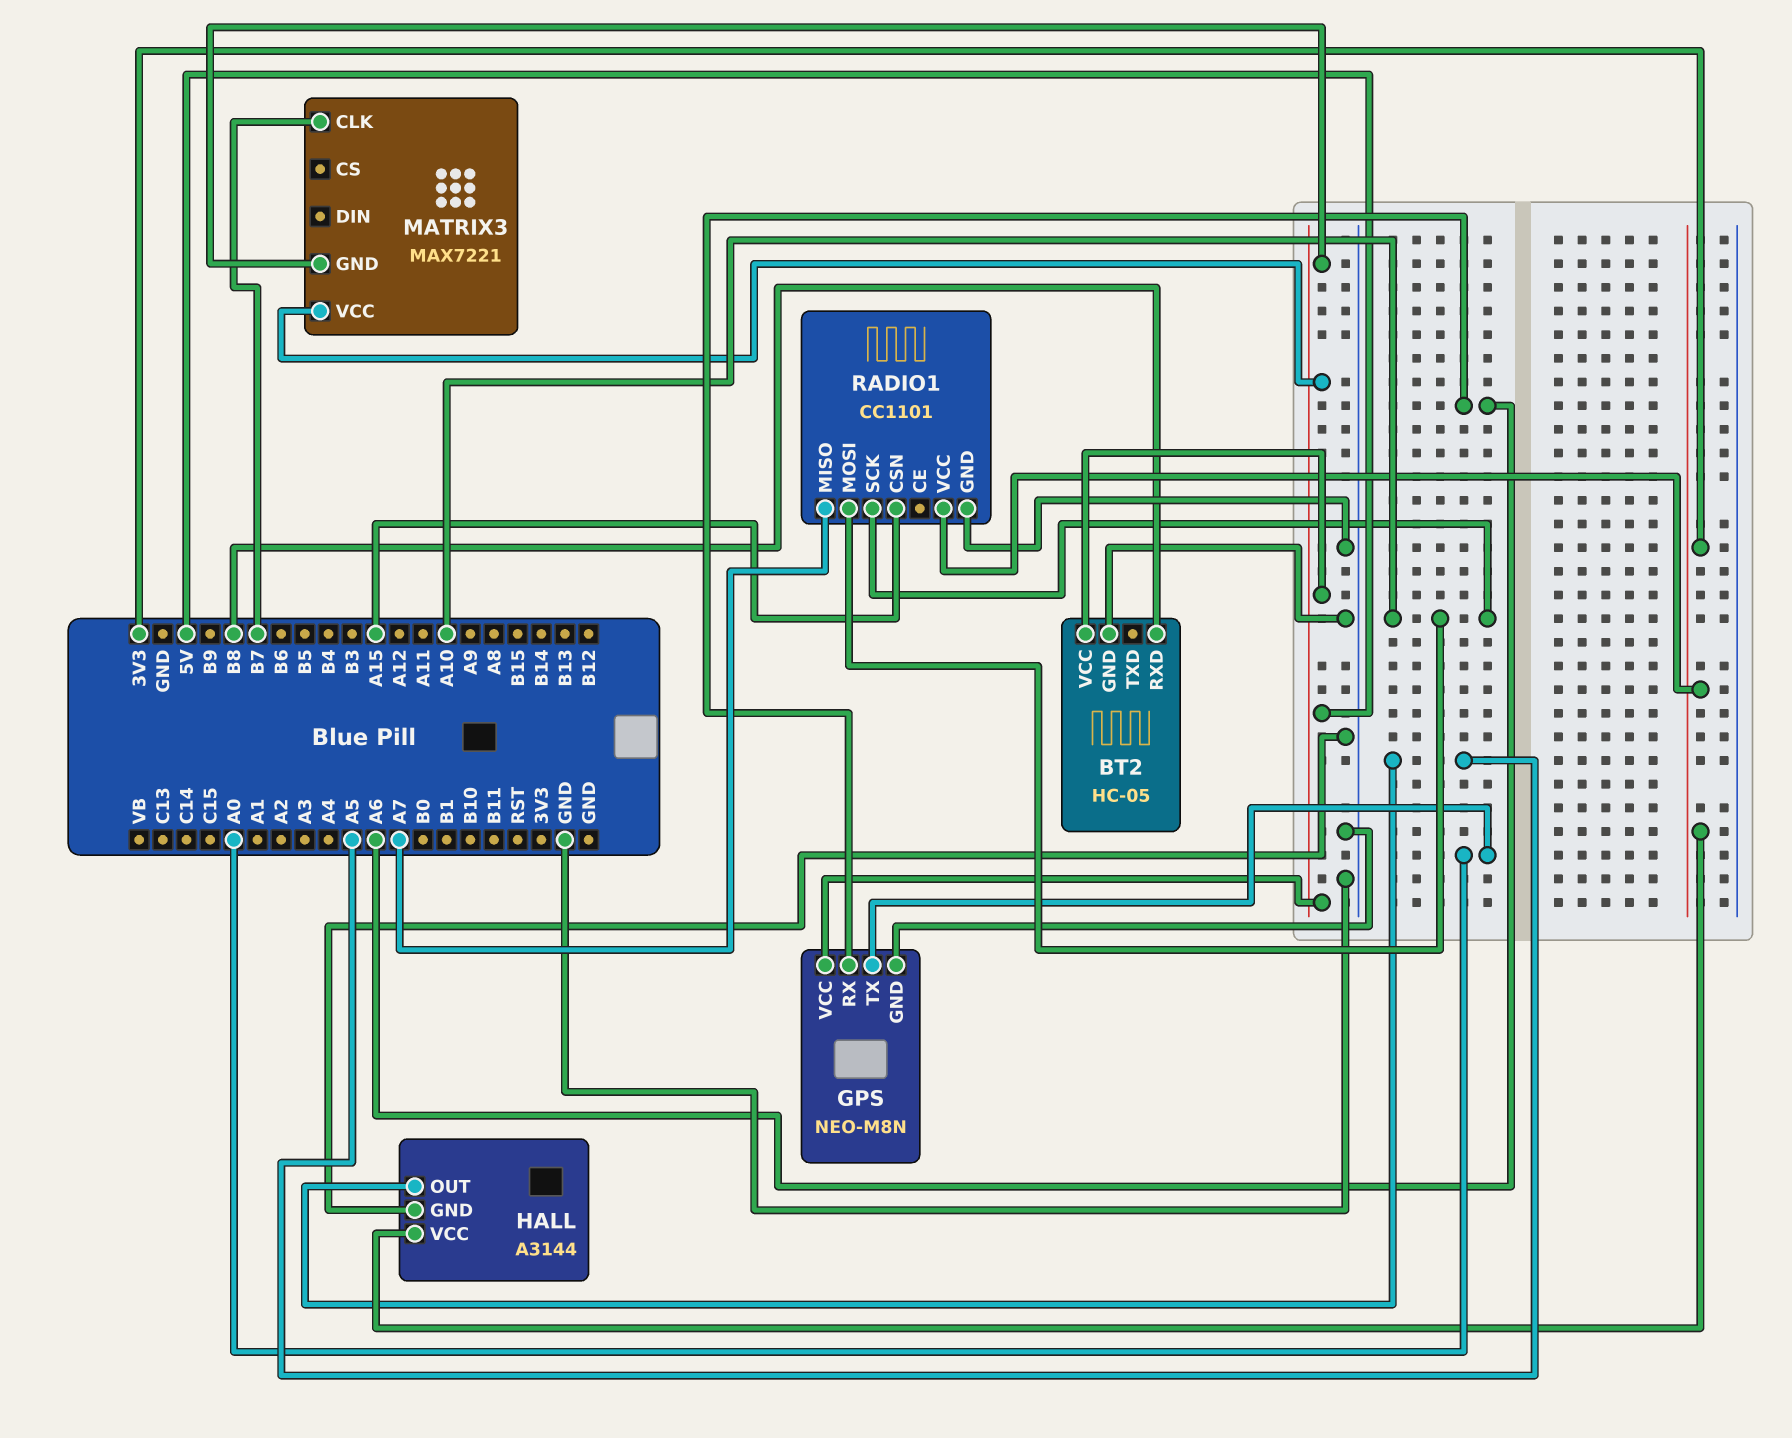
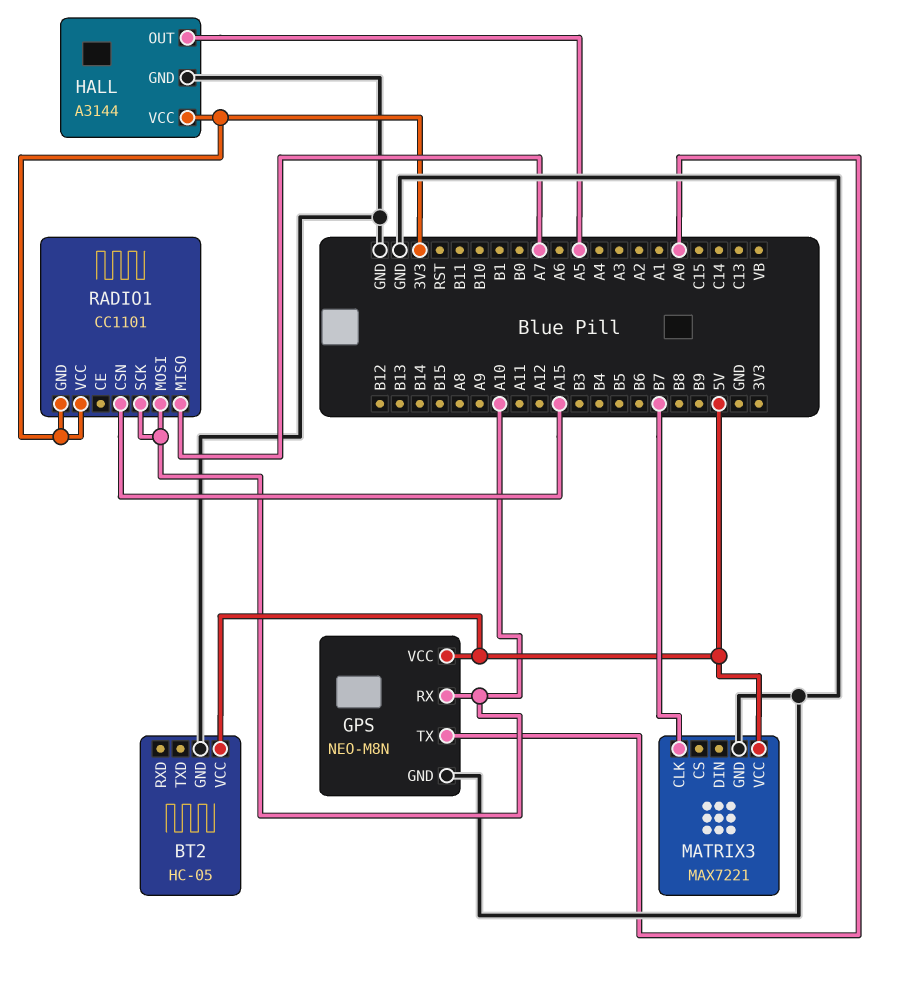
BT2 pin RXD: B8 -> none
GPS pin RX: A6 -> A10
MATRIX3 pin GND: 5V -> GND
RADIO1 pin GND: GND -> 3V3

